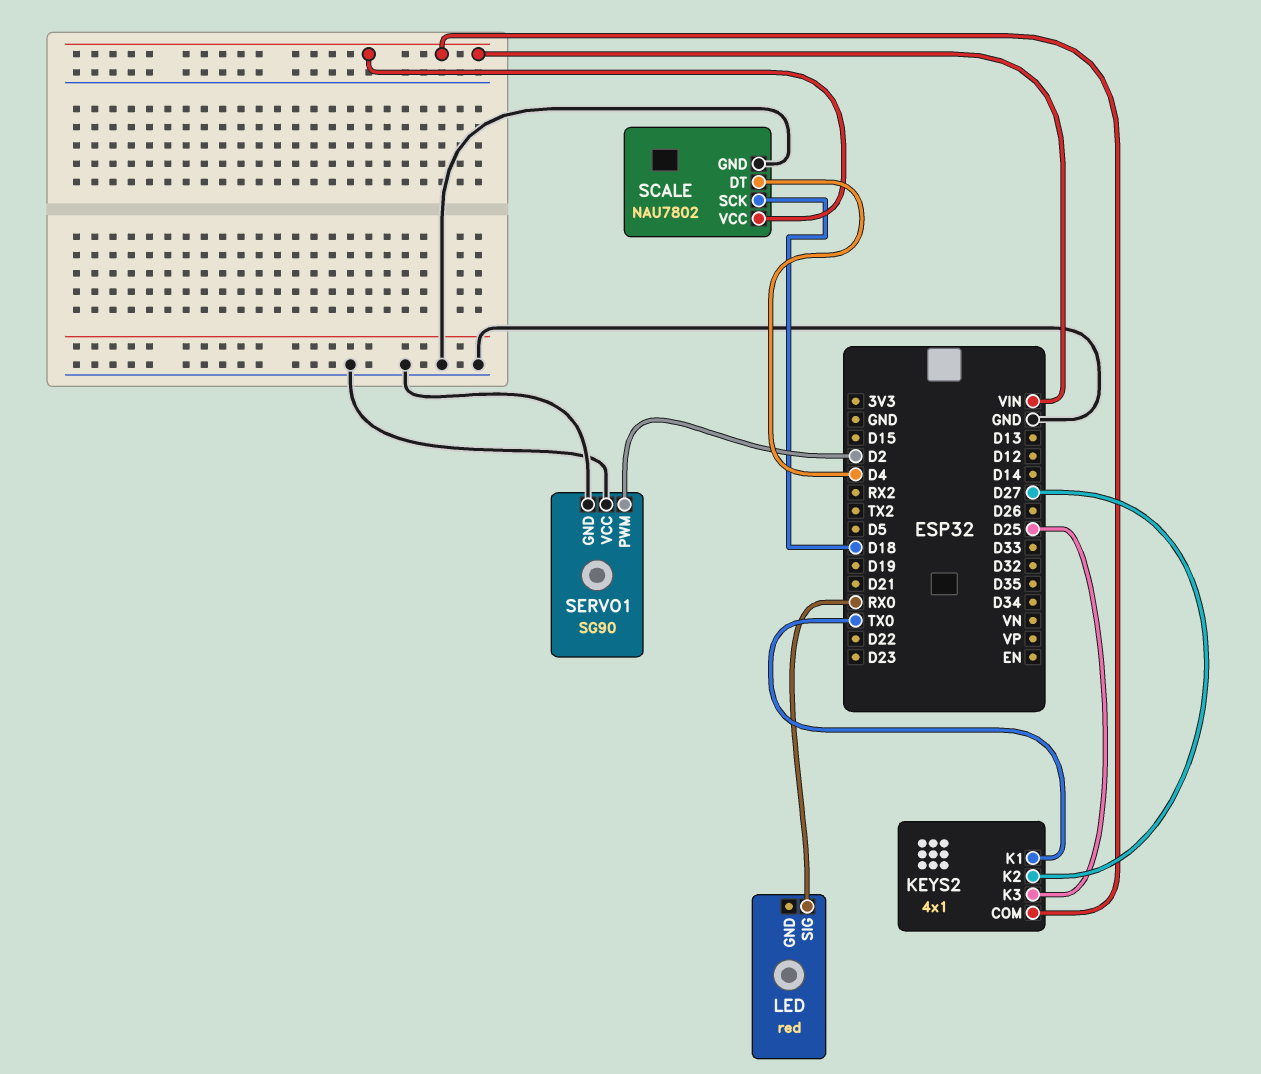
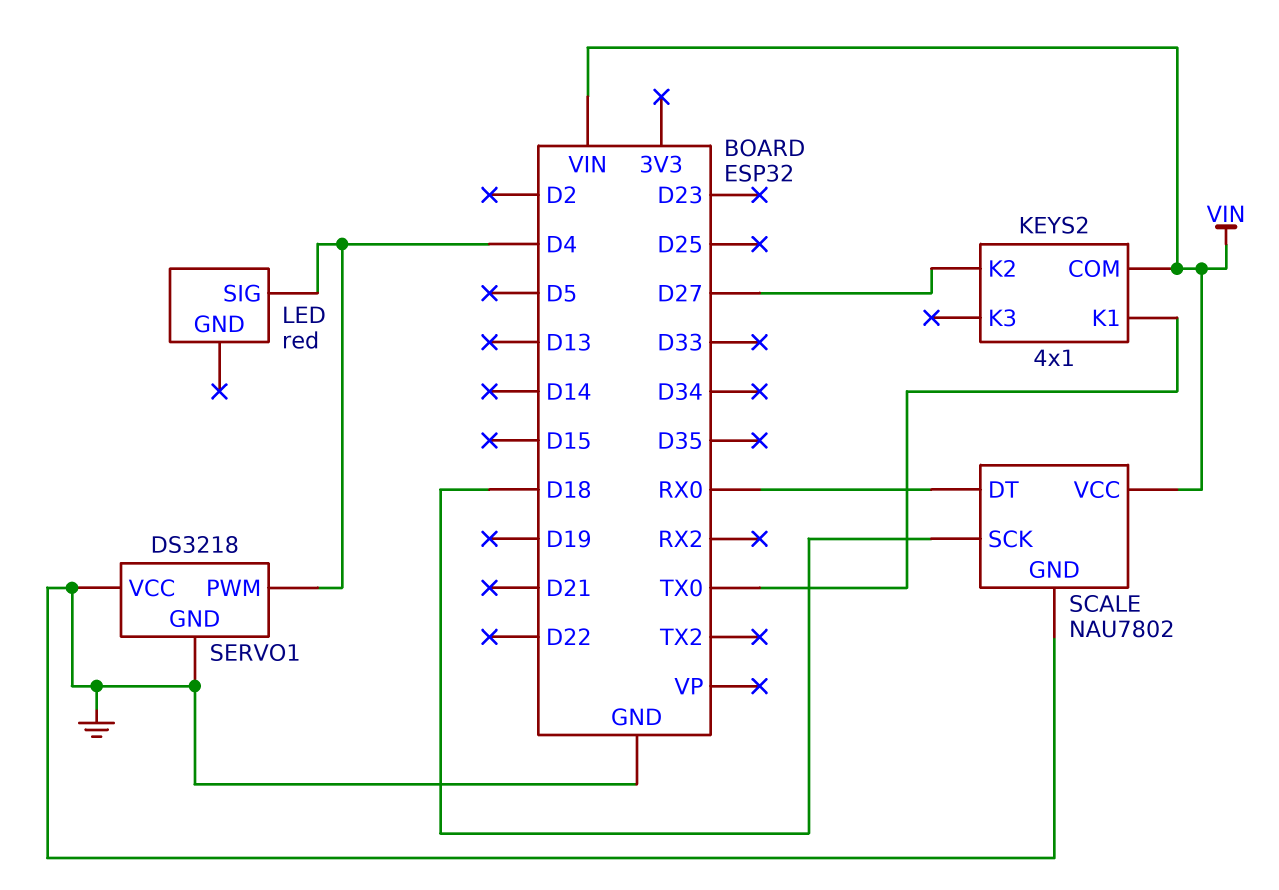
KEYS2 pin K3: D25 -> none
LED pin SIG: RX0 -> D4
SCALE pin DT: D4 -> RX0
SERVO1: SG90 -> DS3218
SERVO1 pin PWM: D2 -> D4

